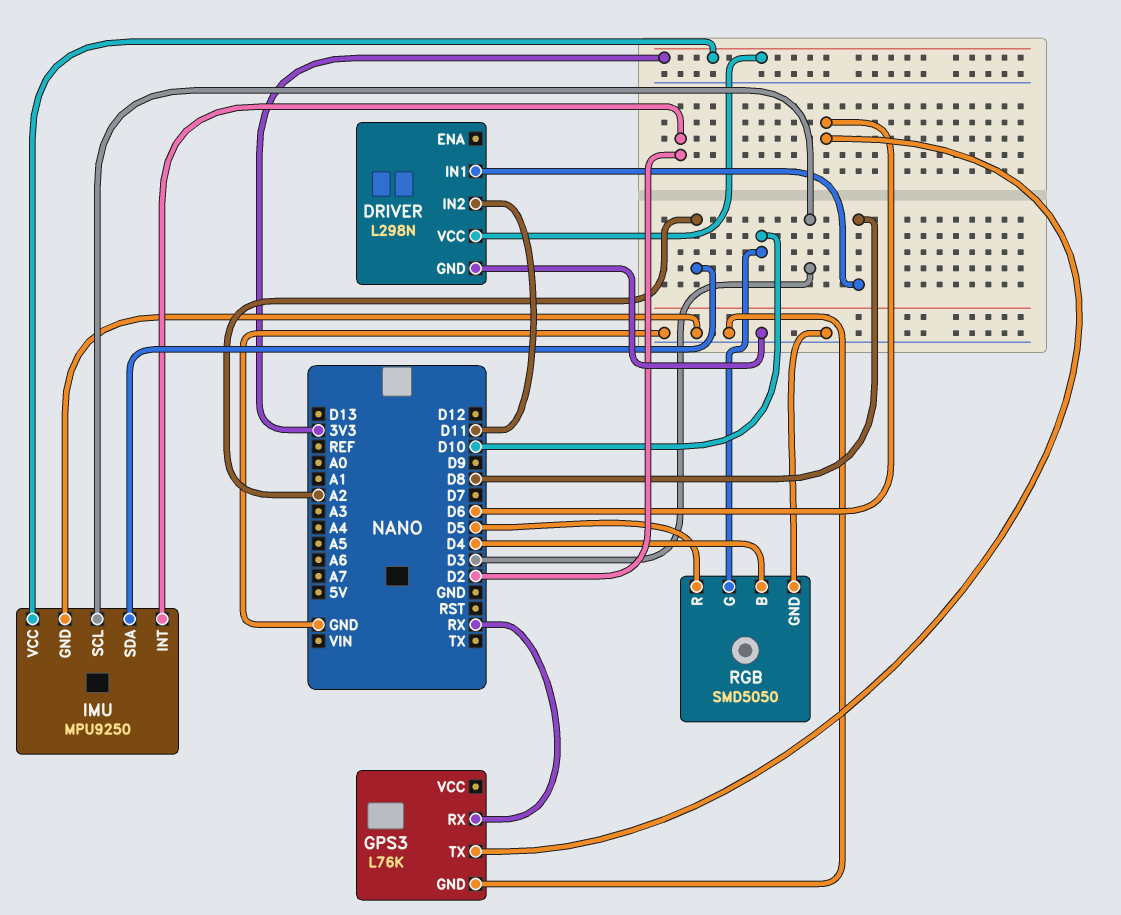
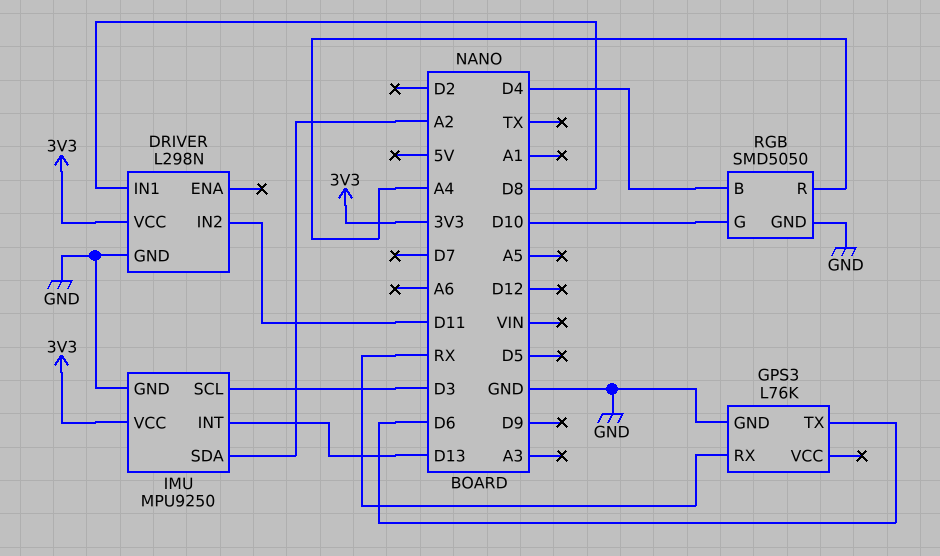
IMU pin INT: D2 -> D13
RGB pin R: D5 -> A4

